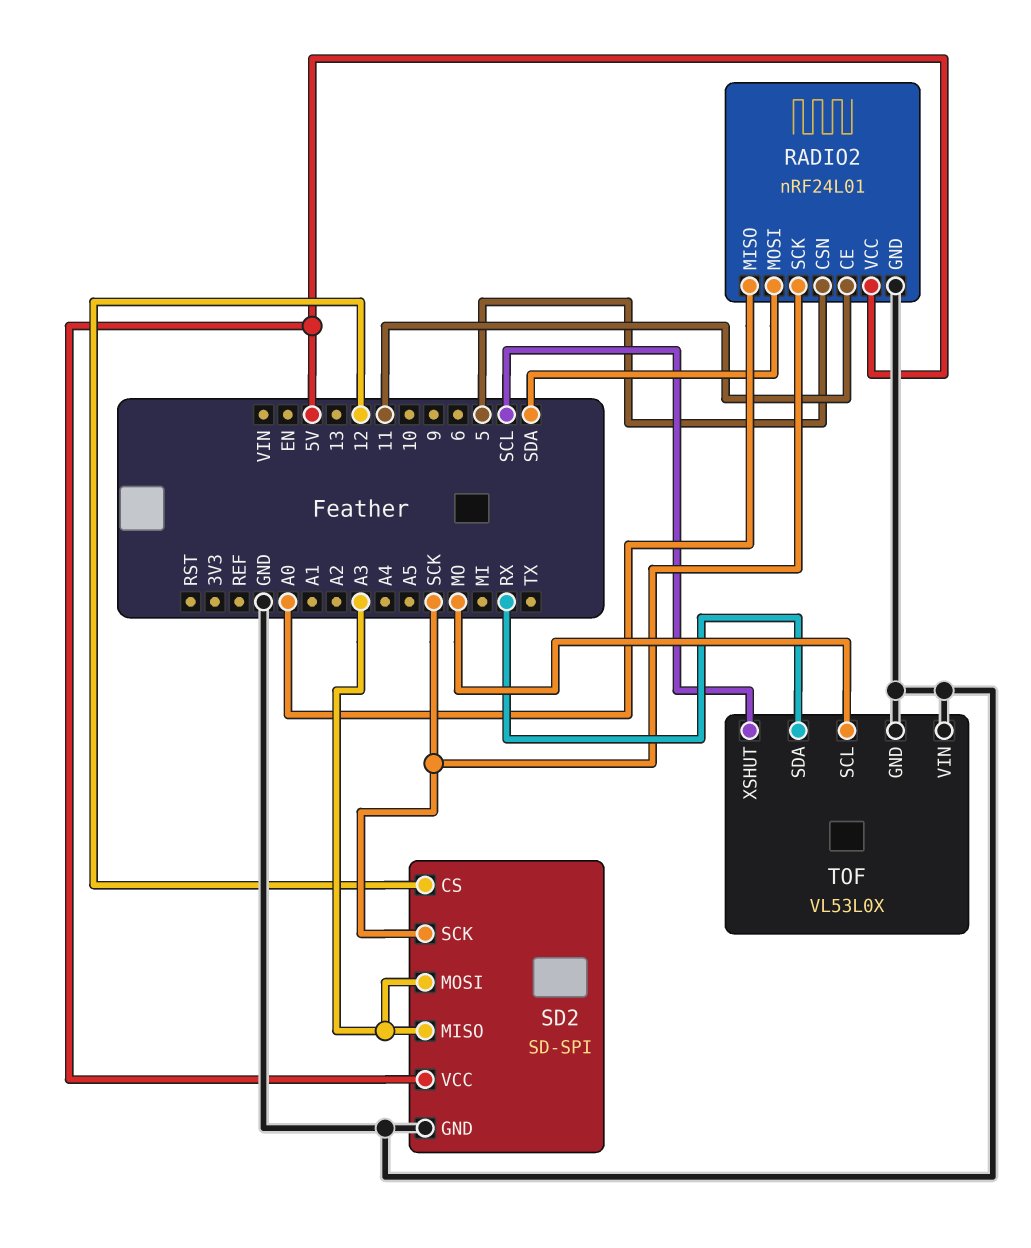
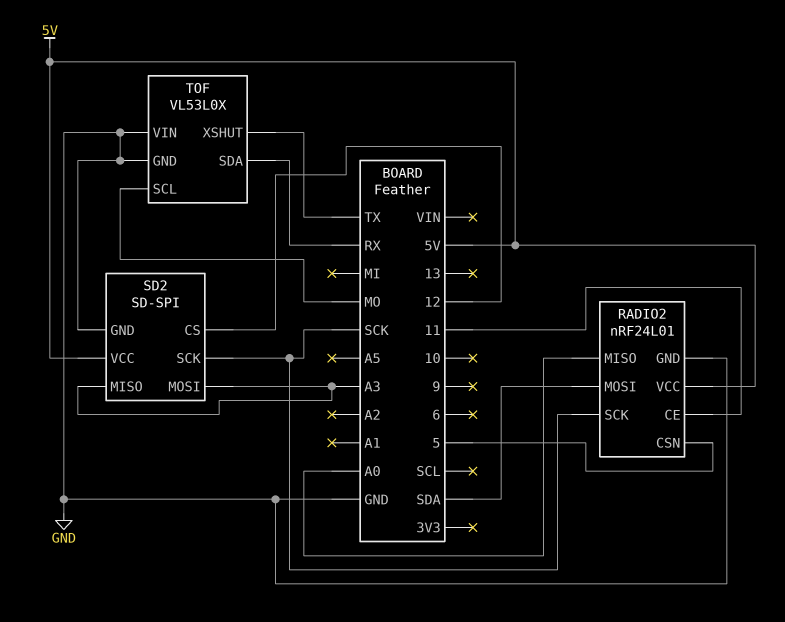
TOF pin XSHUT: SCL -> TX

